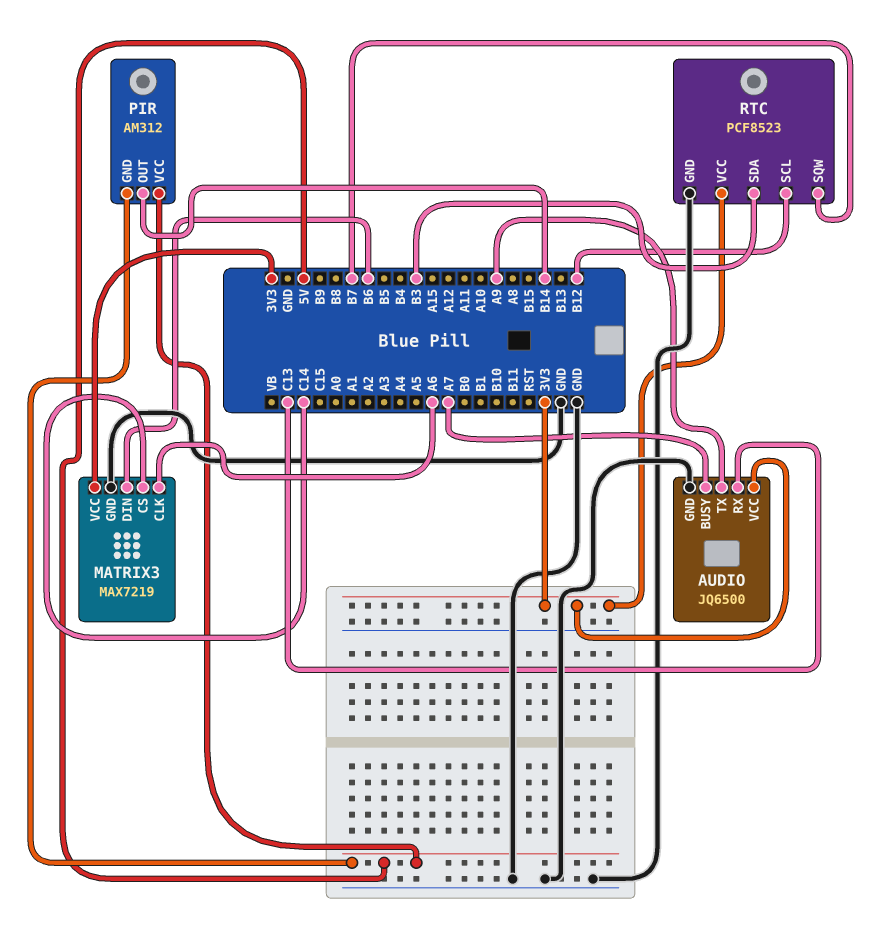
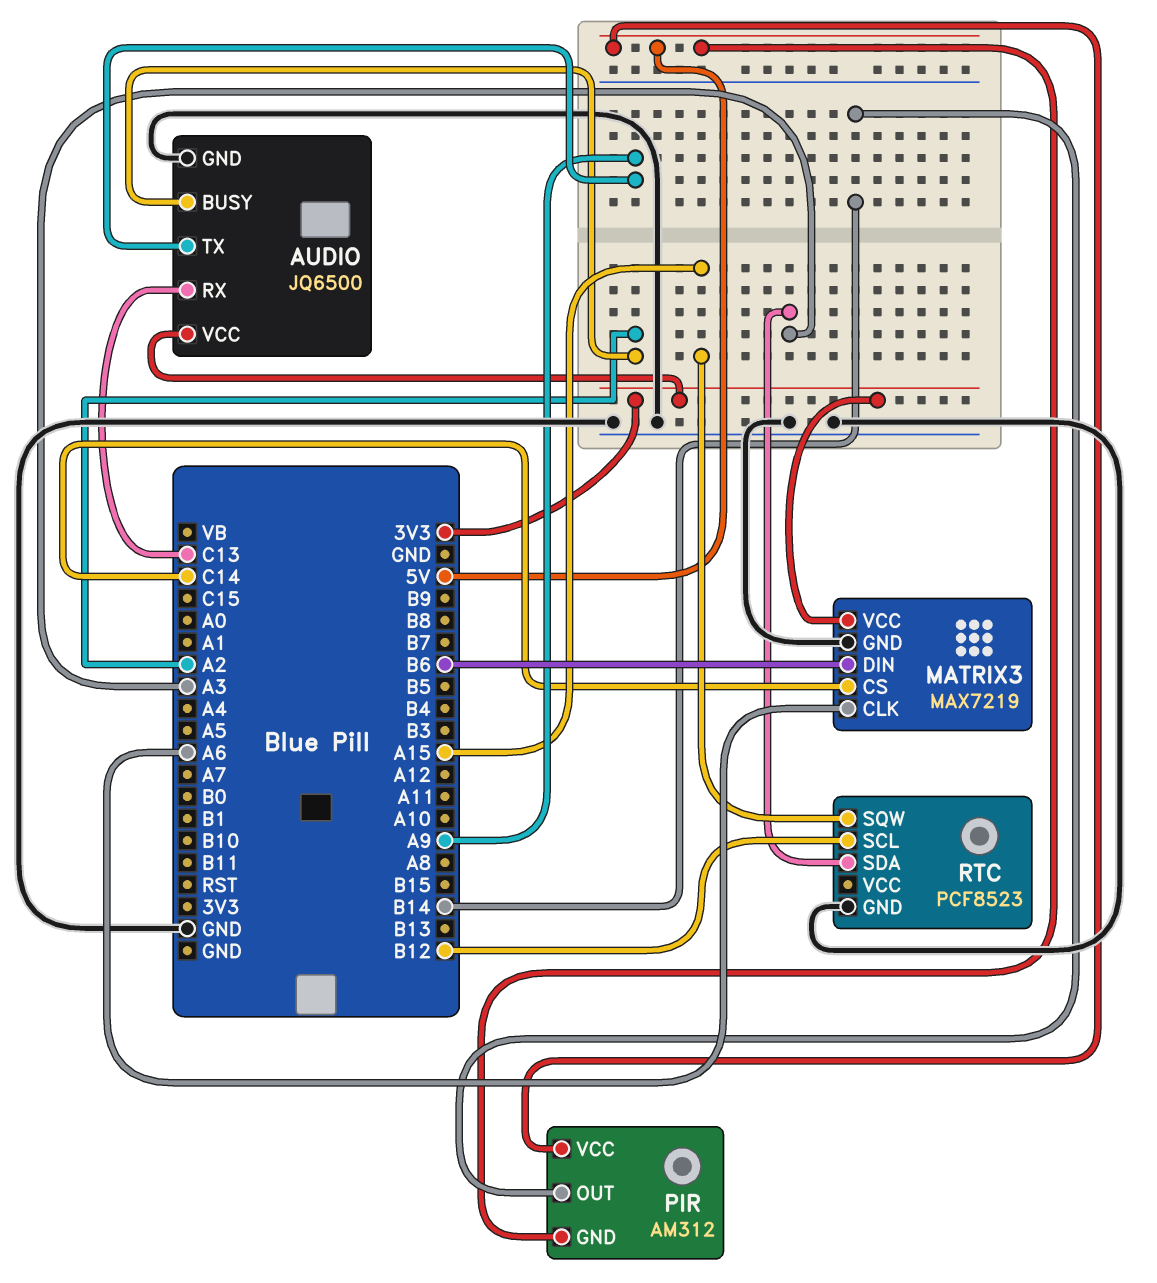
AUDIO pin BUSY: A7 -> A2
RTC pin SDA: B3 -> A3
RTC pin SQW: B7 -> A15
RTC pin VCC: 3V3 -> none

